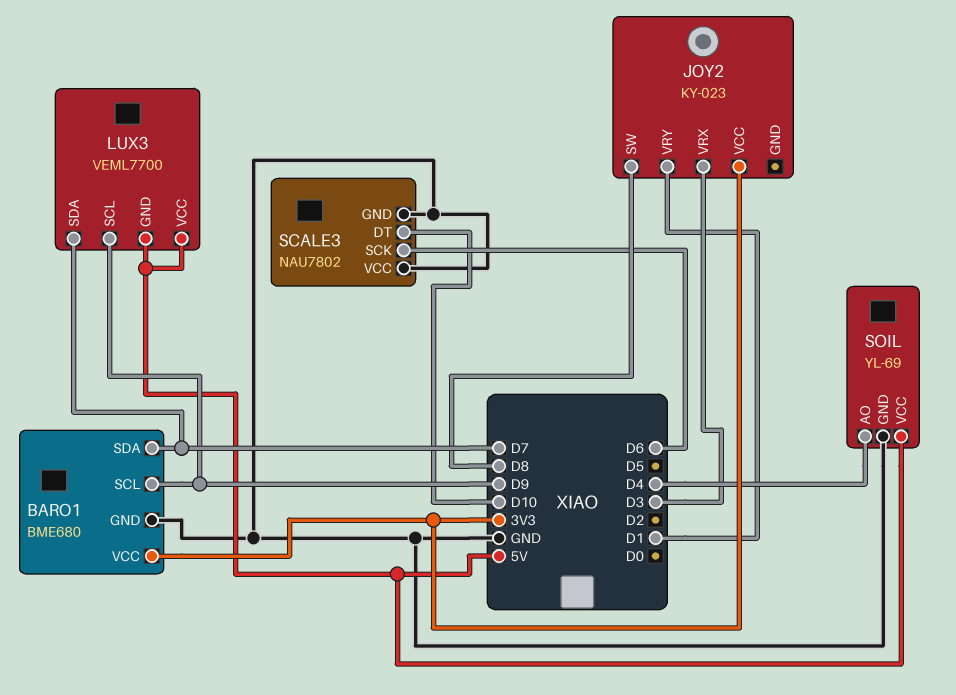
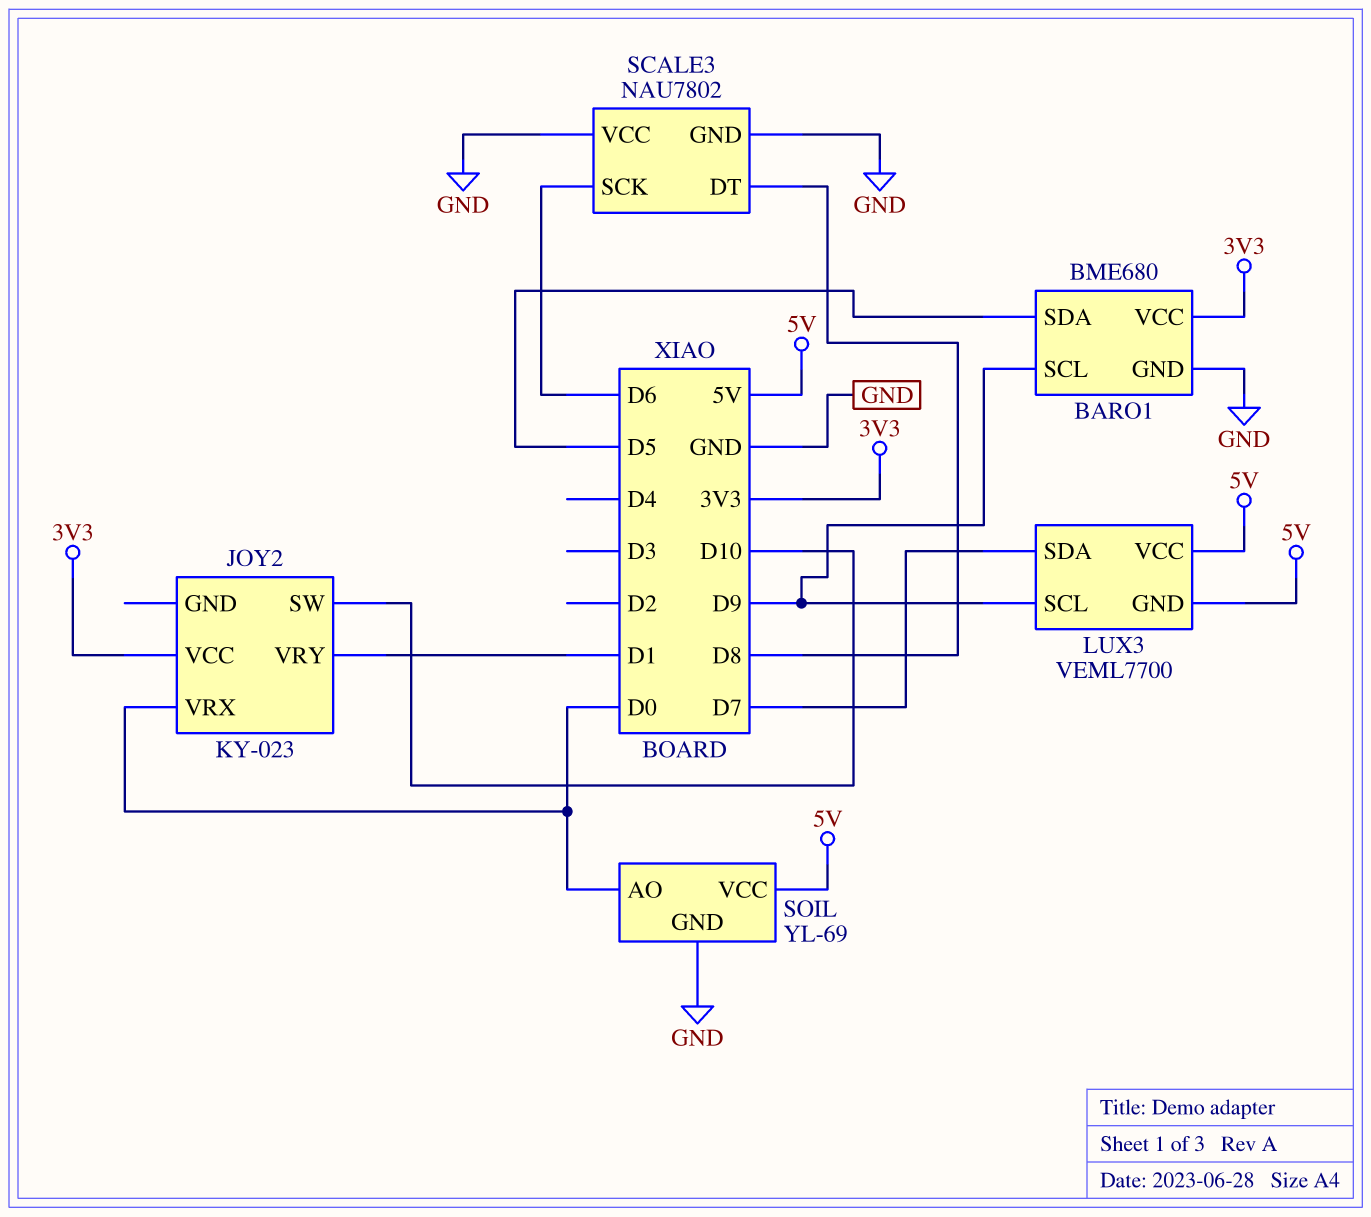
BARO1 pin SDA: D7 -> D5
JOY2 pin SW: D8 -> D10
JOY2 pin VRX: D3 -> D0
SCALE3 pin DT: D10 -> D8
SOIL pin AO: D4 -> D0

